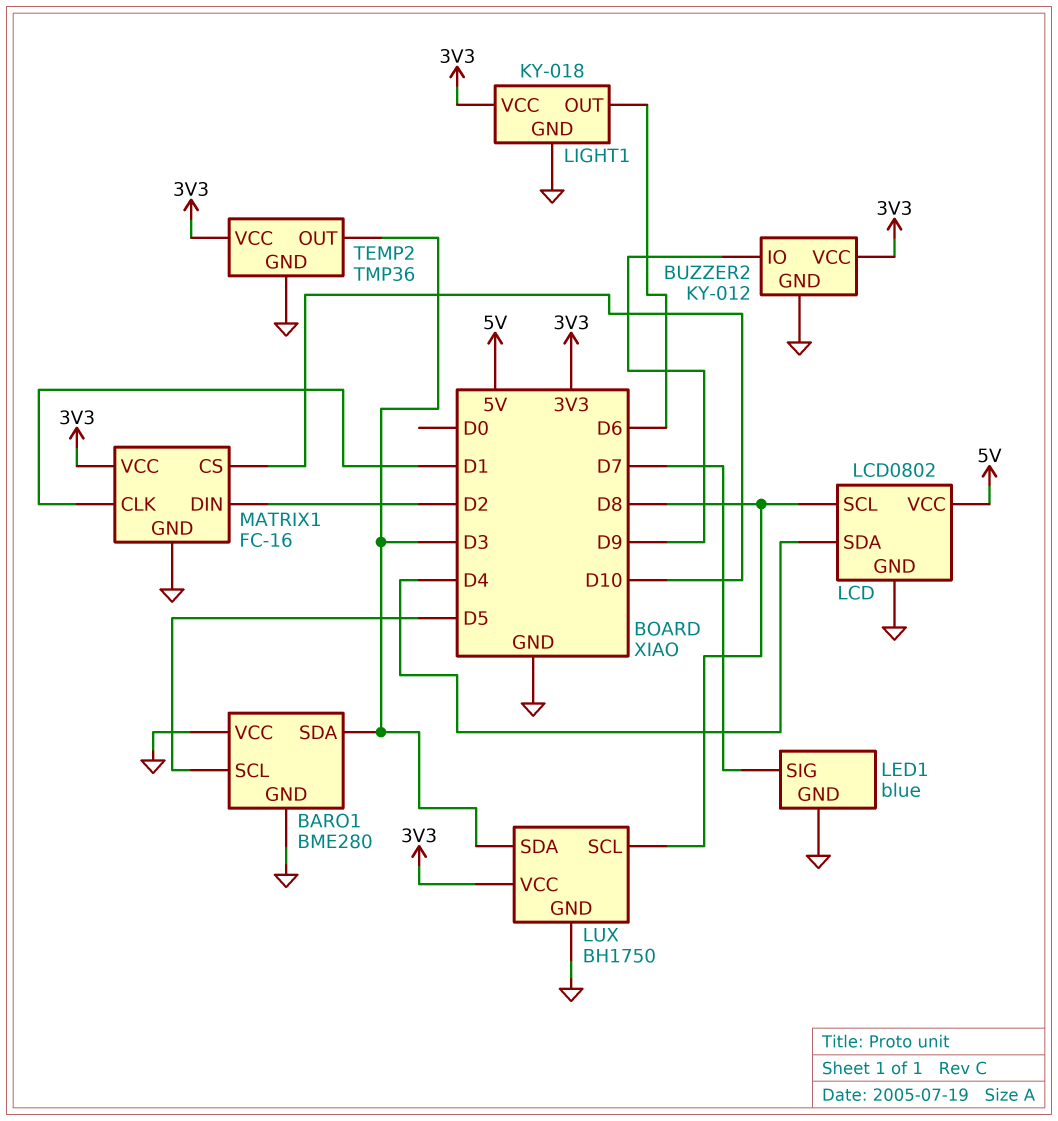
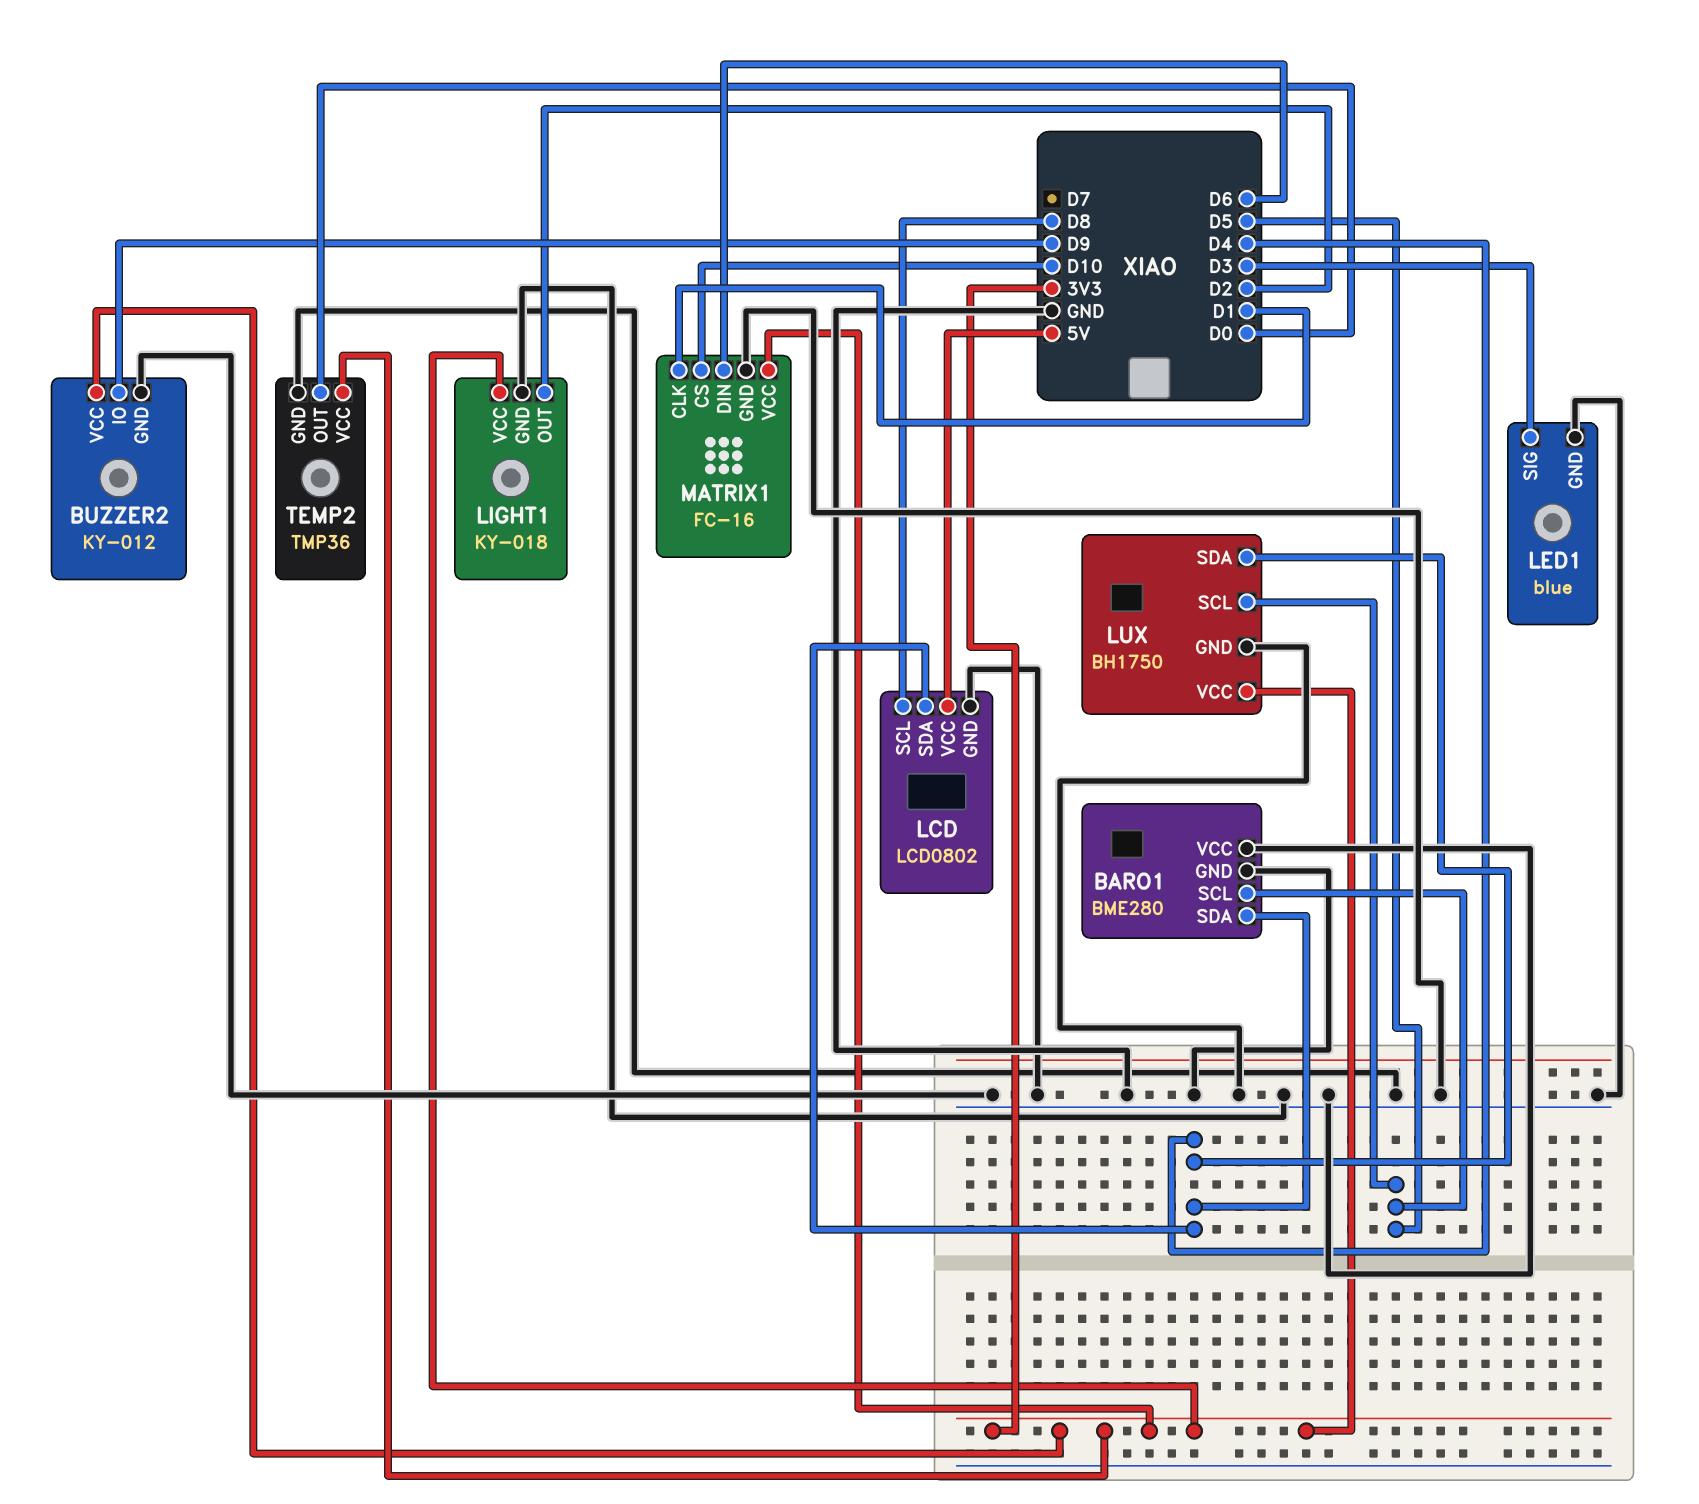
BARO1 pin SDA: D3 -> D4
LED1 pin SIG: D7 -> D3
LIGHT1 pin OUT: D6 -> D2
LUX pin SCL: D8 -> D5
LUX pin SDA: D3 -> D4
MATRIX1 pin DIN: D2 -> D6
TEMP2 pin OUT: D3 -> D0

